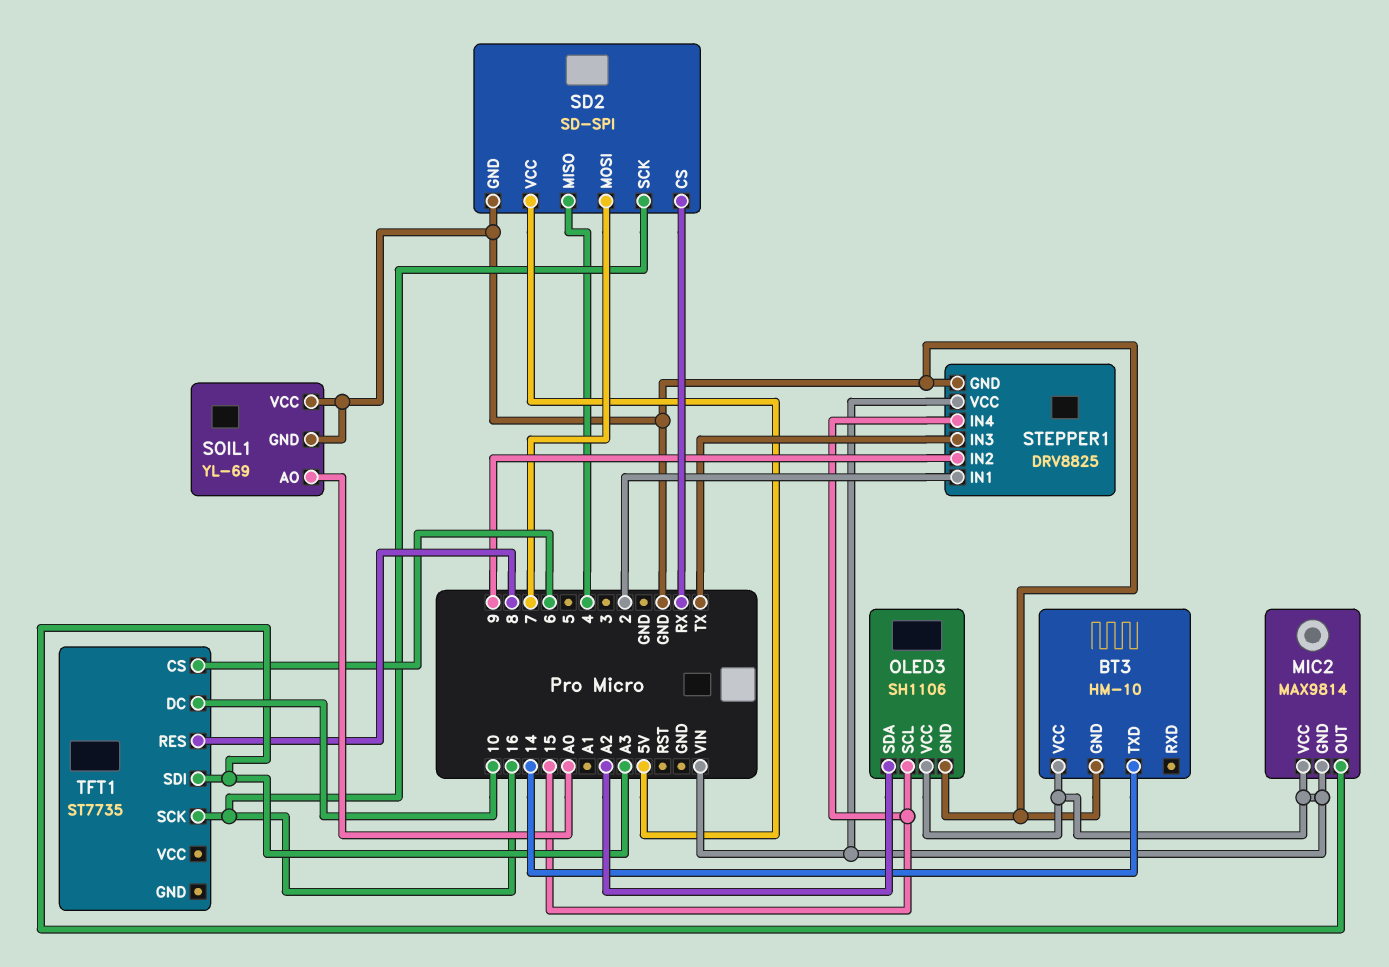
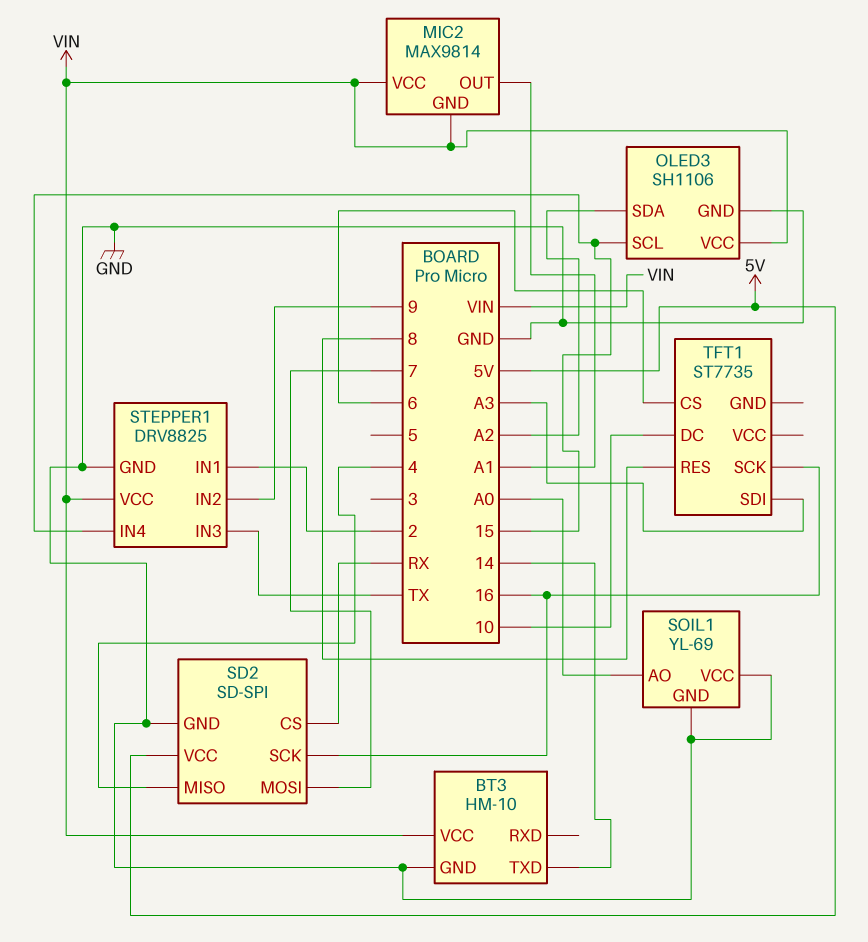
MIC2 pin OUT: A3 -> A1

